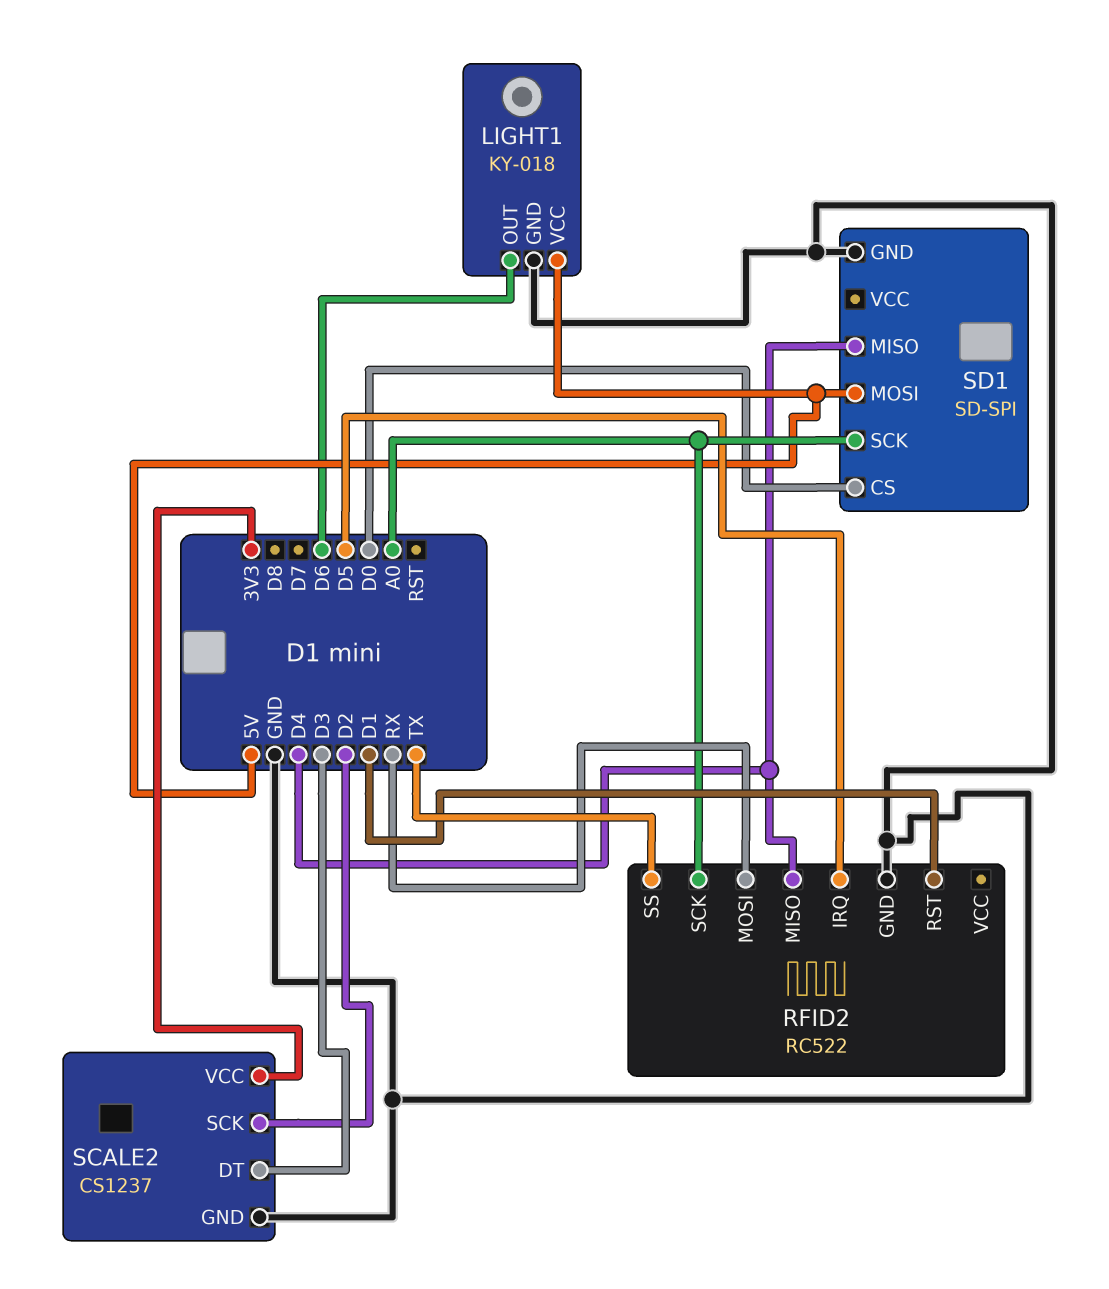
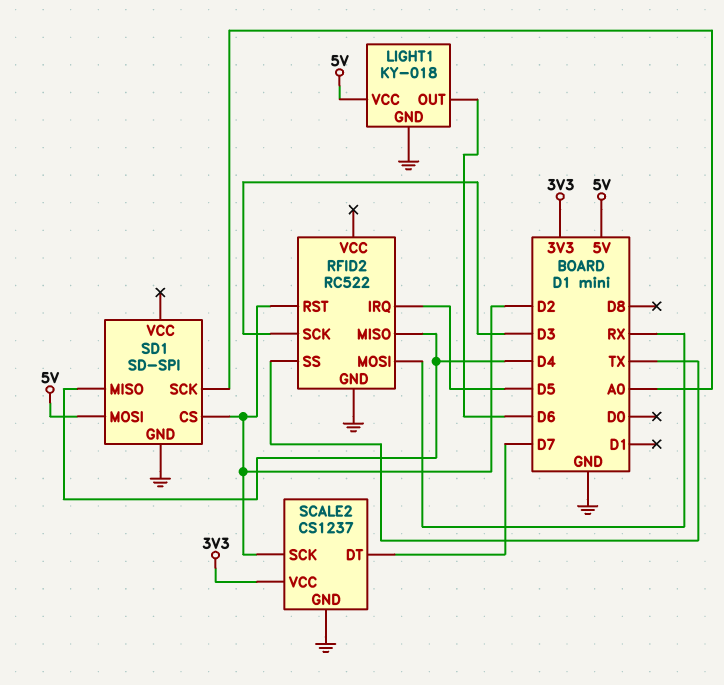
RFID2 pin RST: D1 -> D2
RFID2 pin SCK: A0 -> D3
SCALE2 pin DT: D3 -> D7
SD1 pin CS: D0 -> D2

